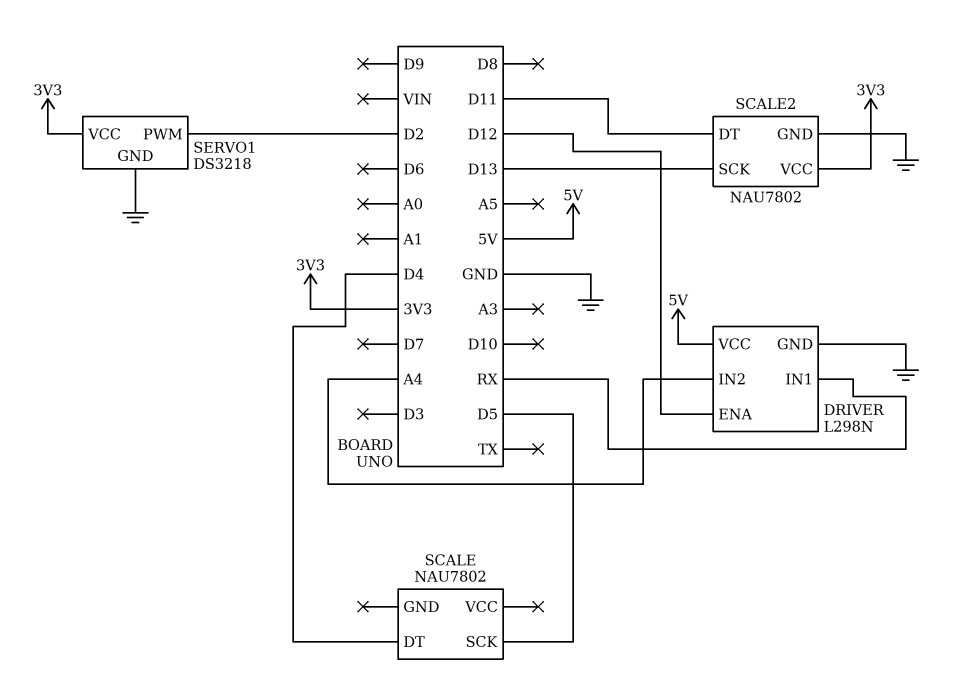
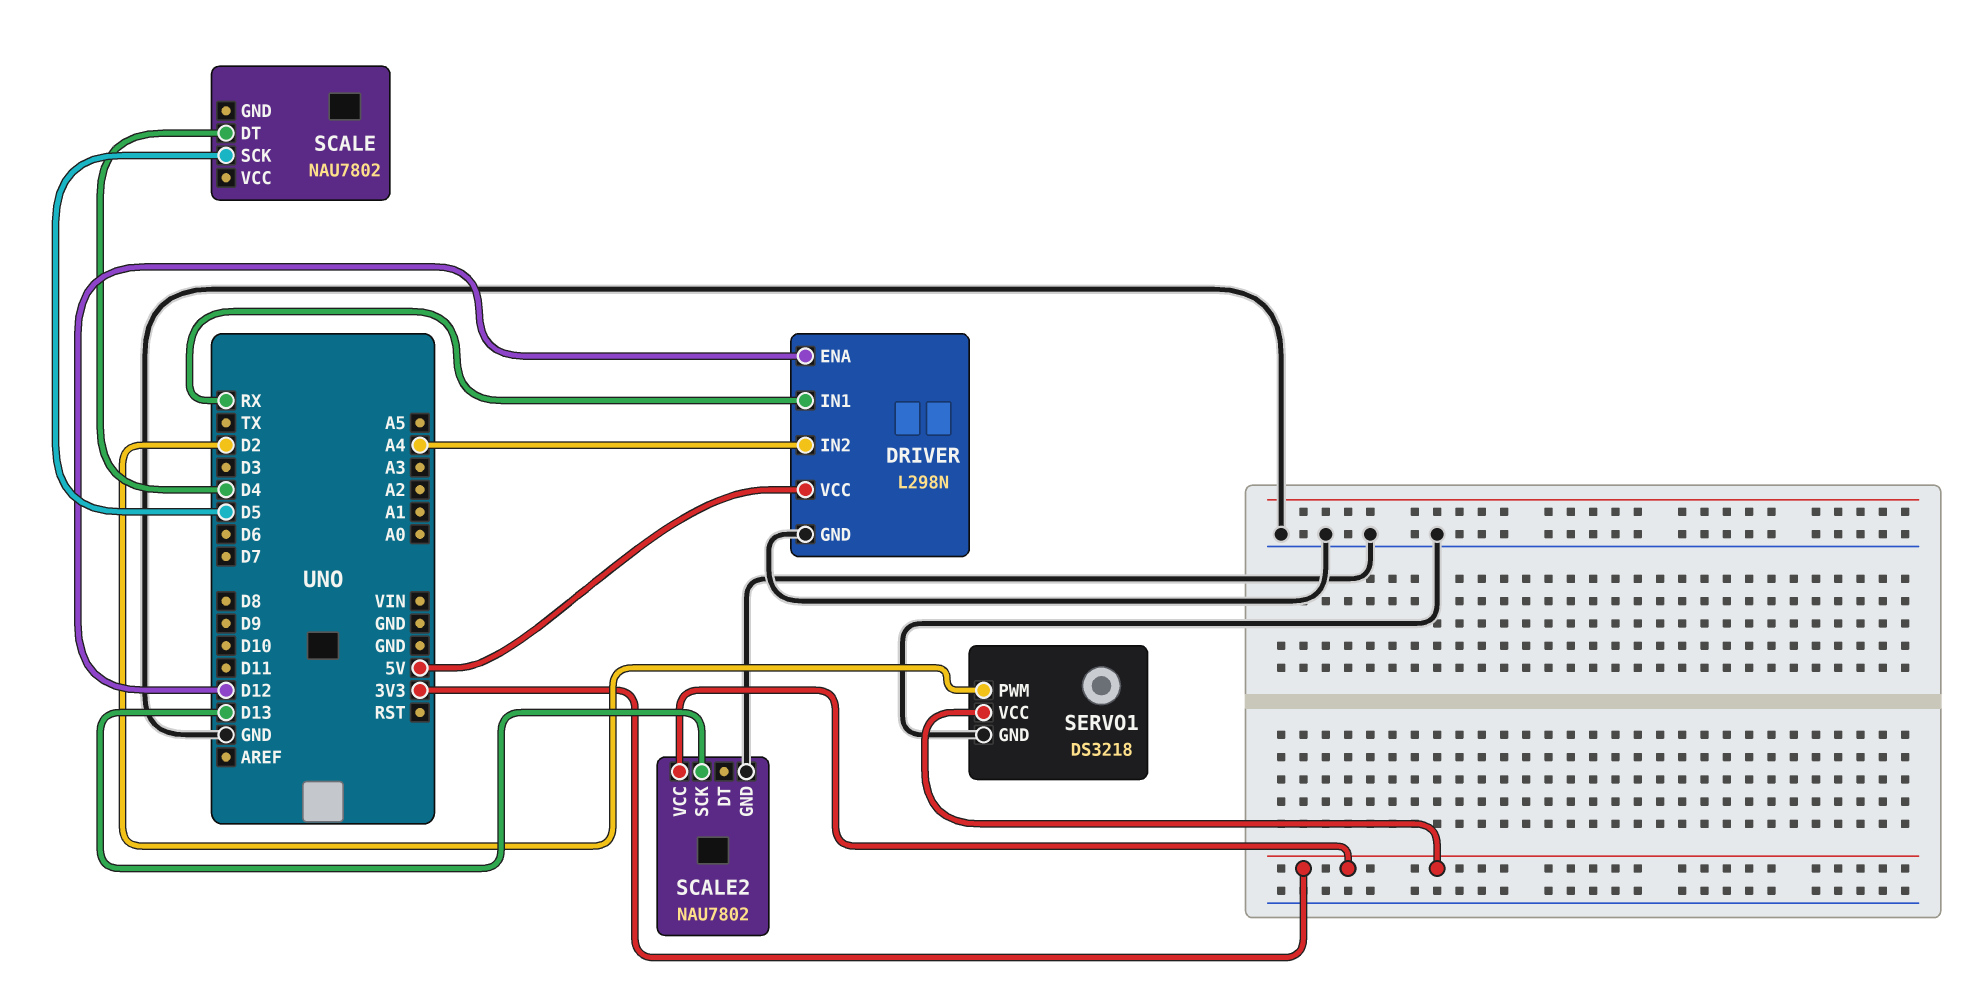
SCALE2 pin DT: D11 -> none

